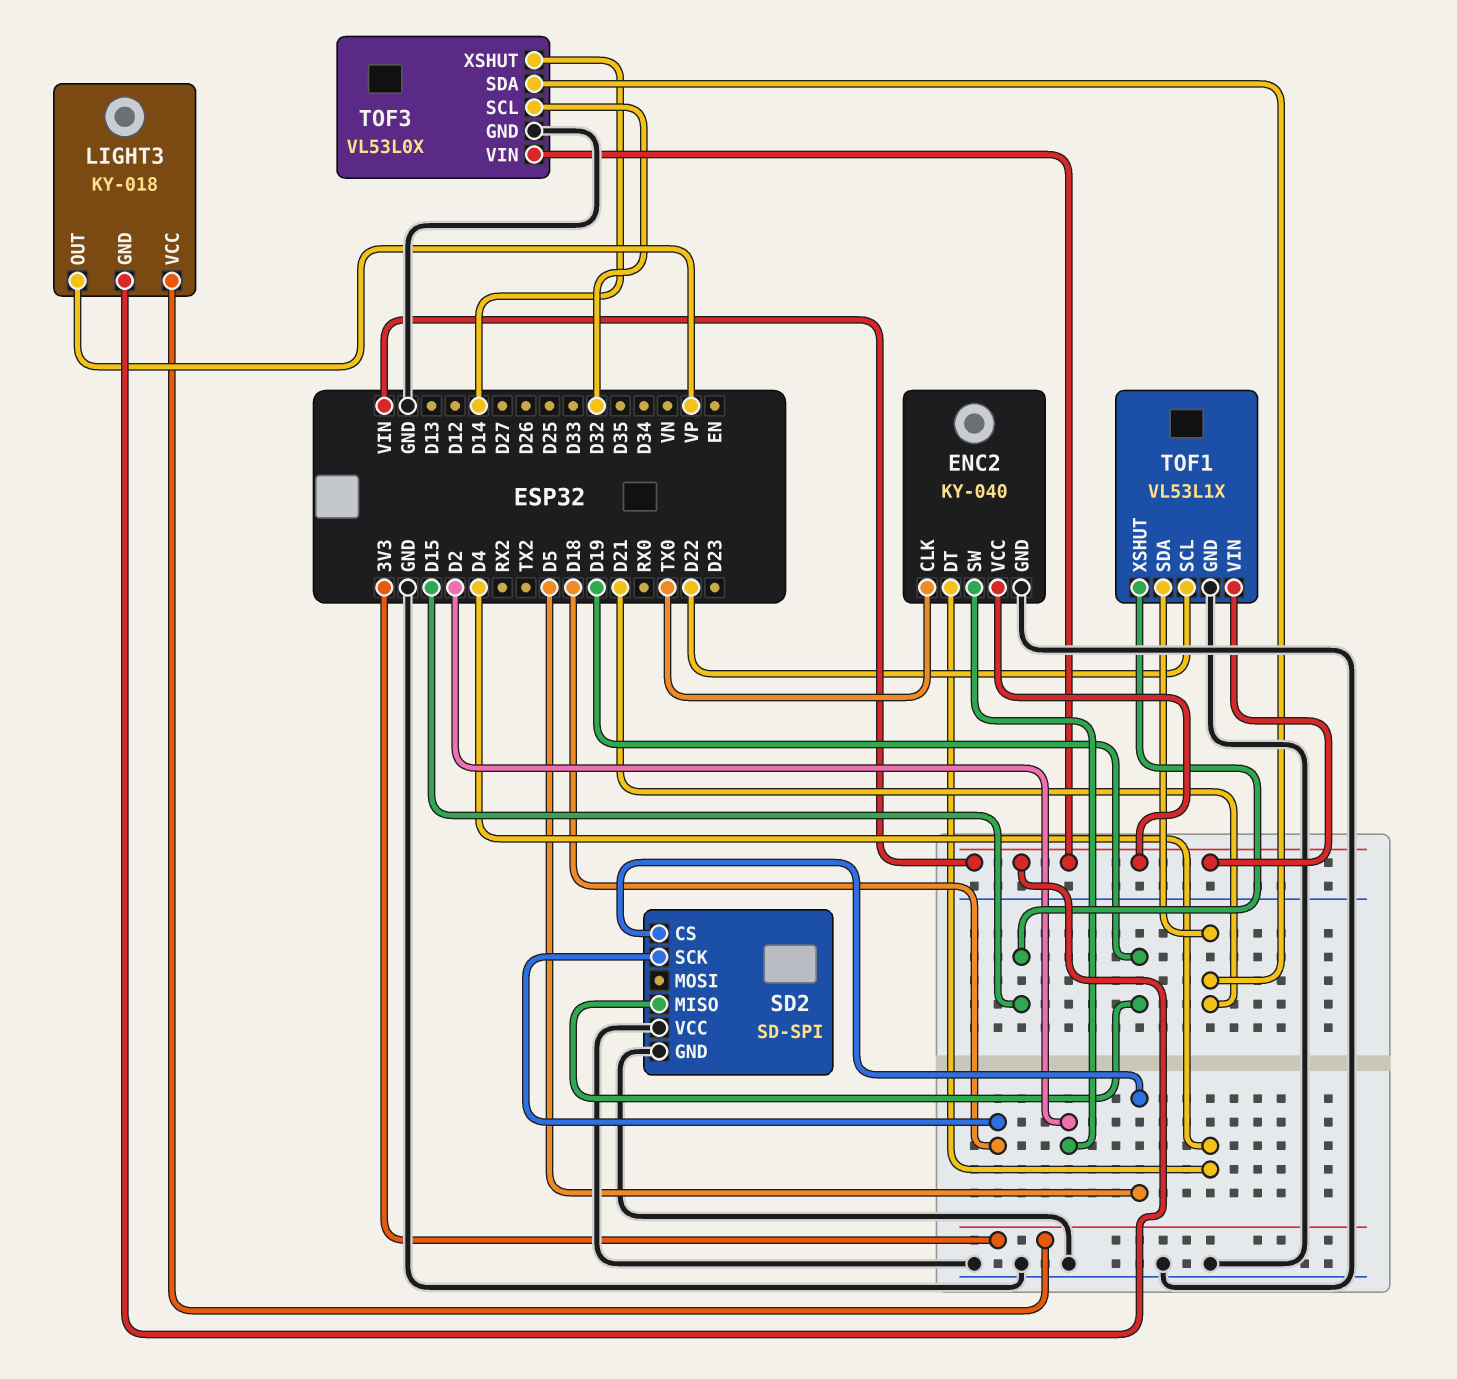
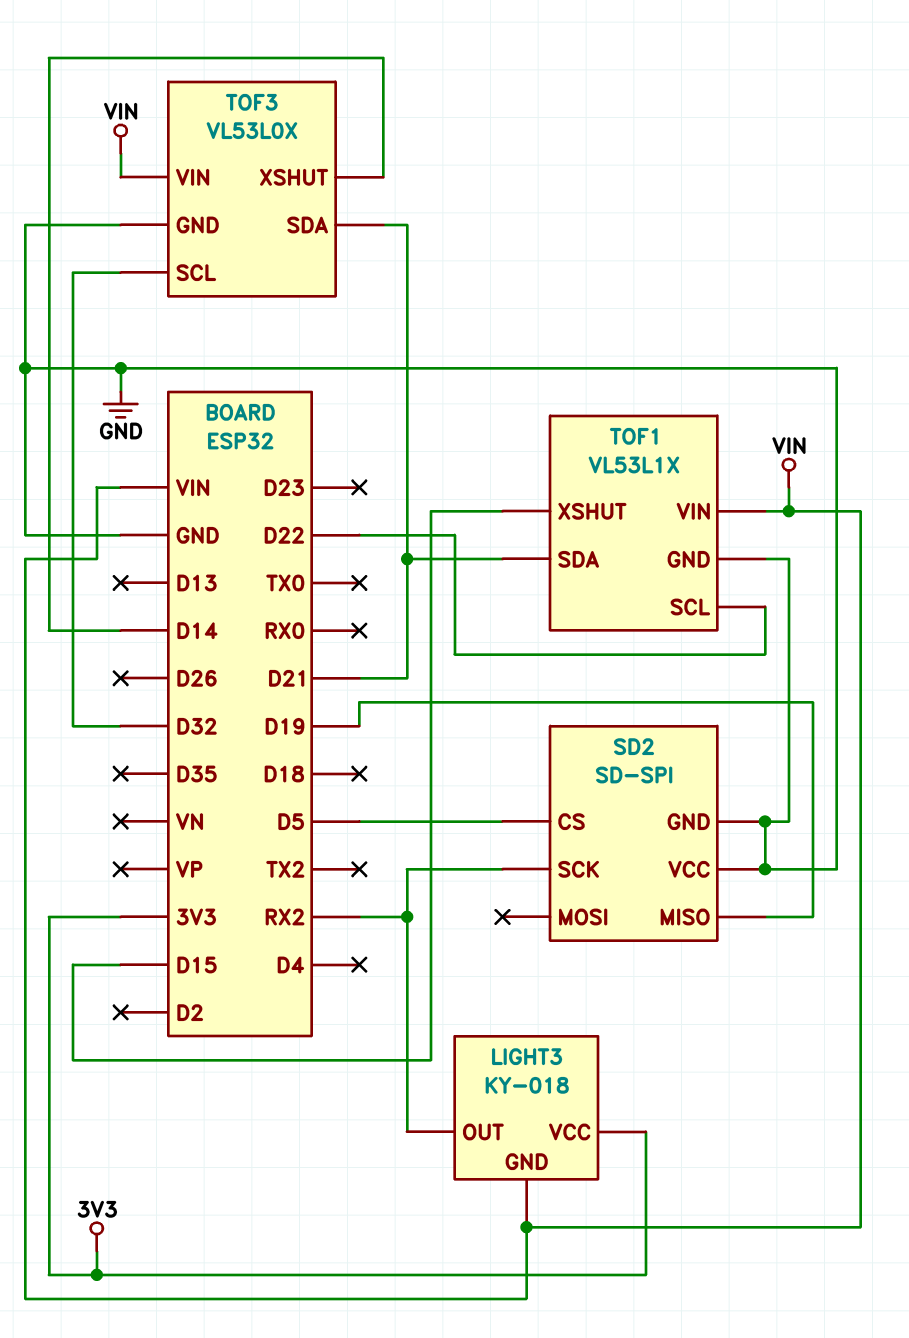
ENC2: KY-040 -> none
ENC2 pin CLK: TX0 -> none
ENC2 pin DT: D4 -> none
ENC2 pin GND: GND -> none
ENC2 pin SW: D2 -> none
ENC2 pin VCC: VIN -> none
LIGHT3 pin OUT: VP -> RX2
SD2 pin SCK: D18 -> RX2

